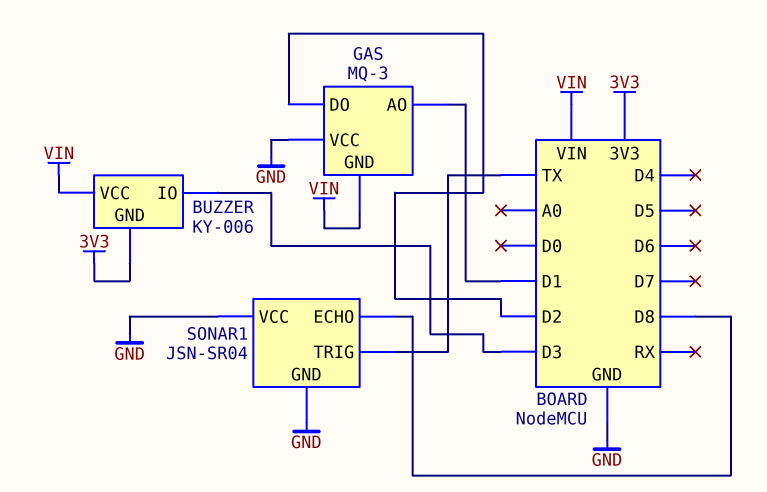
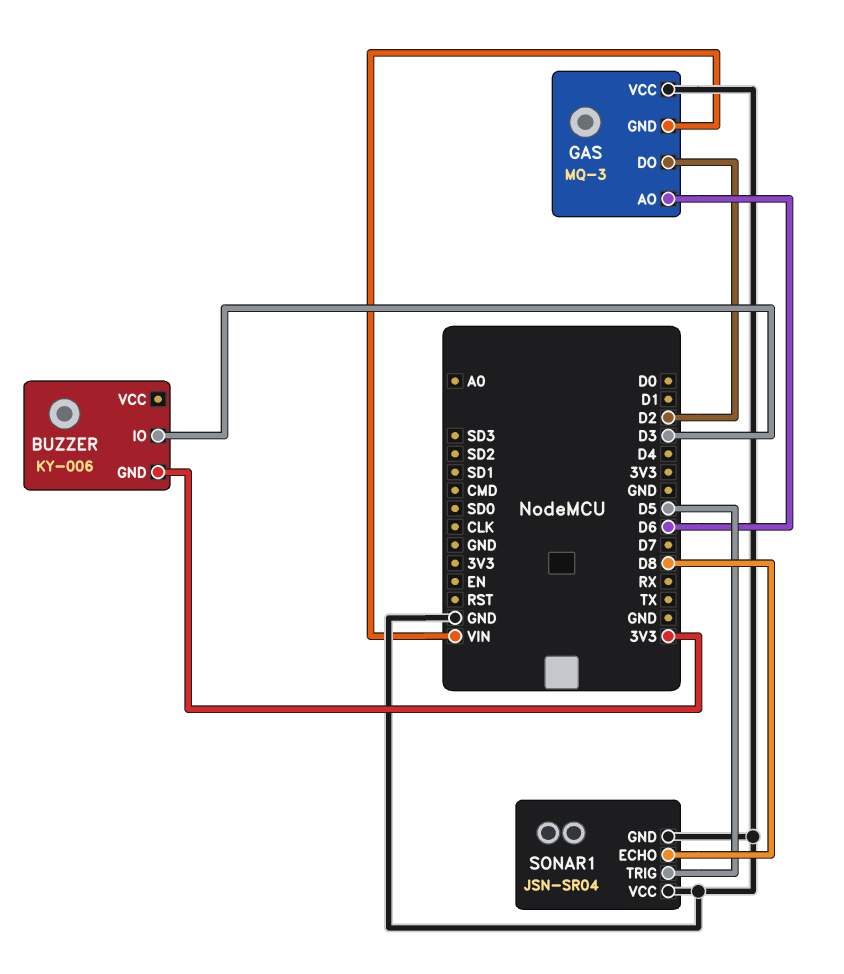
BUZZER pin VCC: VIN -> none
GAS pin AO: D1 -> D6
SONAR1 pin TRIG: TX -> D5

